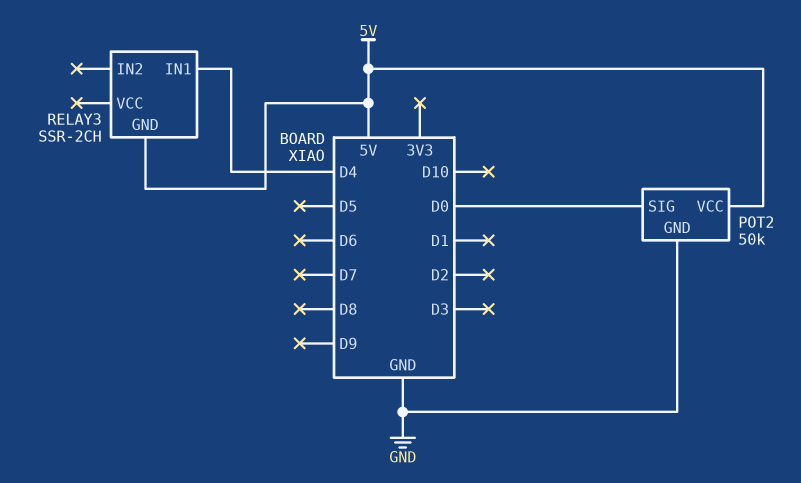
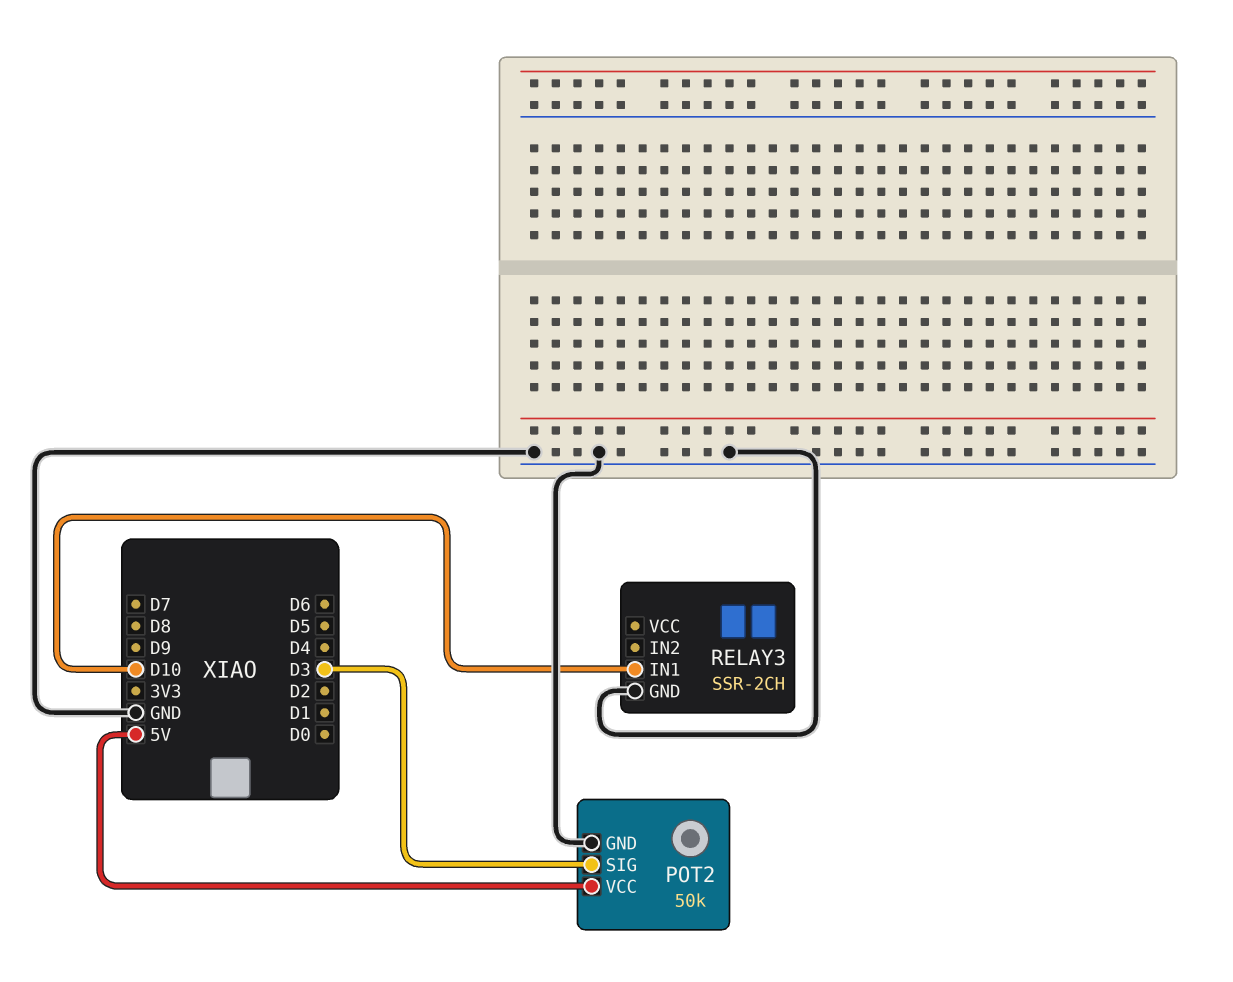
POT2 pin SIG: D0 -> D3
RELAY3 pin GND: 5V -> GND
RELAY3 pin IN1: D4 -> D10

